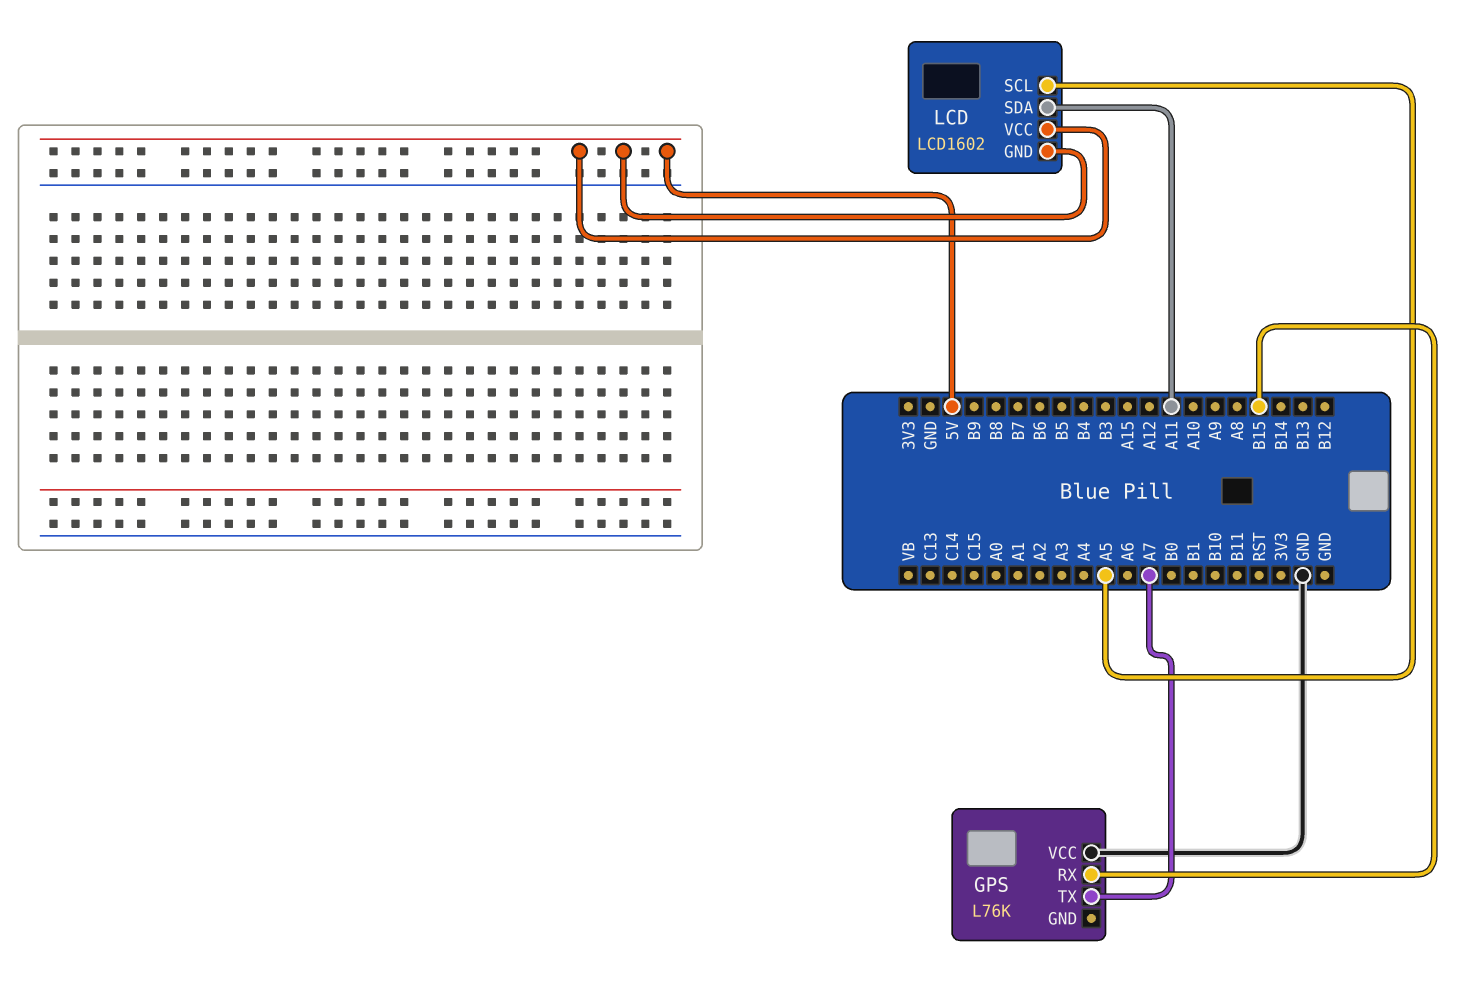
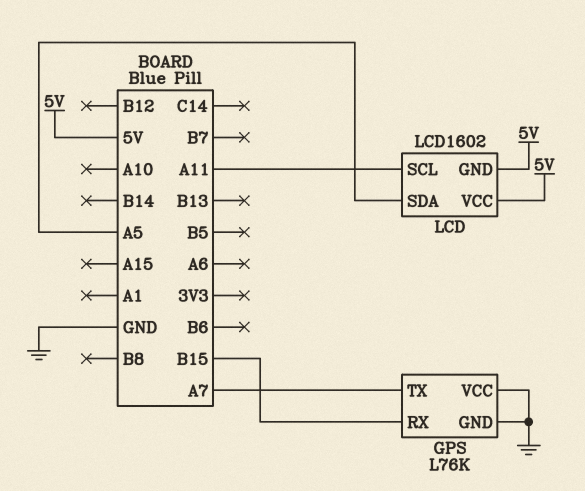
GPS pin GND: none -> GND
LCD pin SCL: A5 -> A11
LCD pin SDA: A11 -> A5

